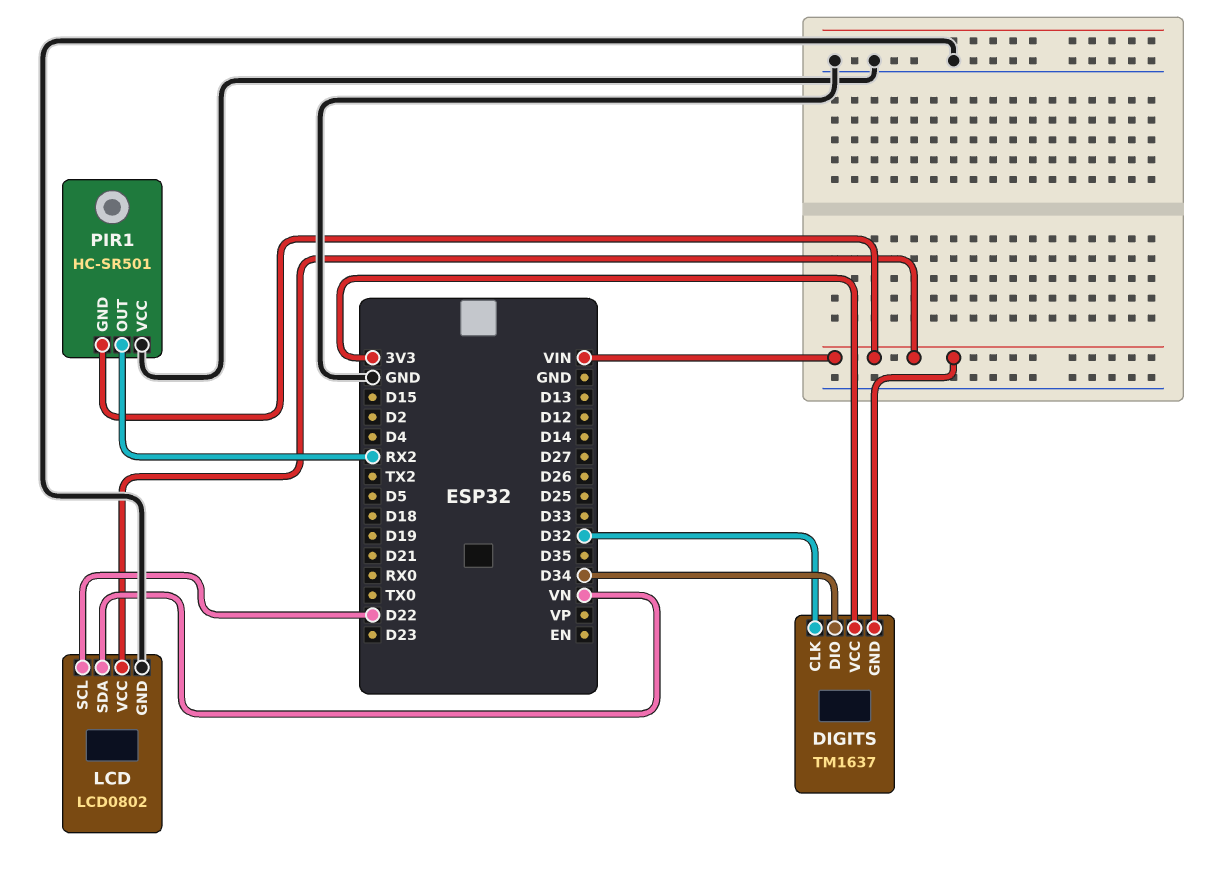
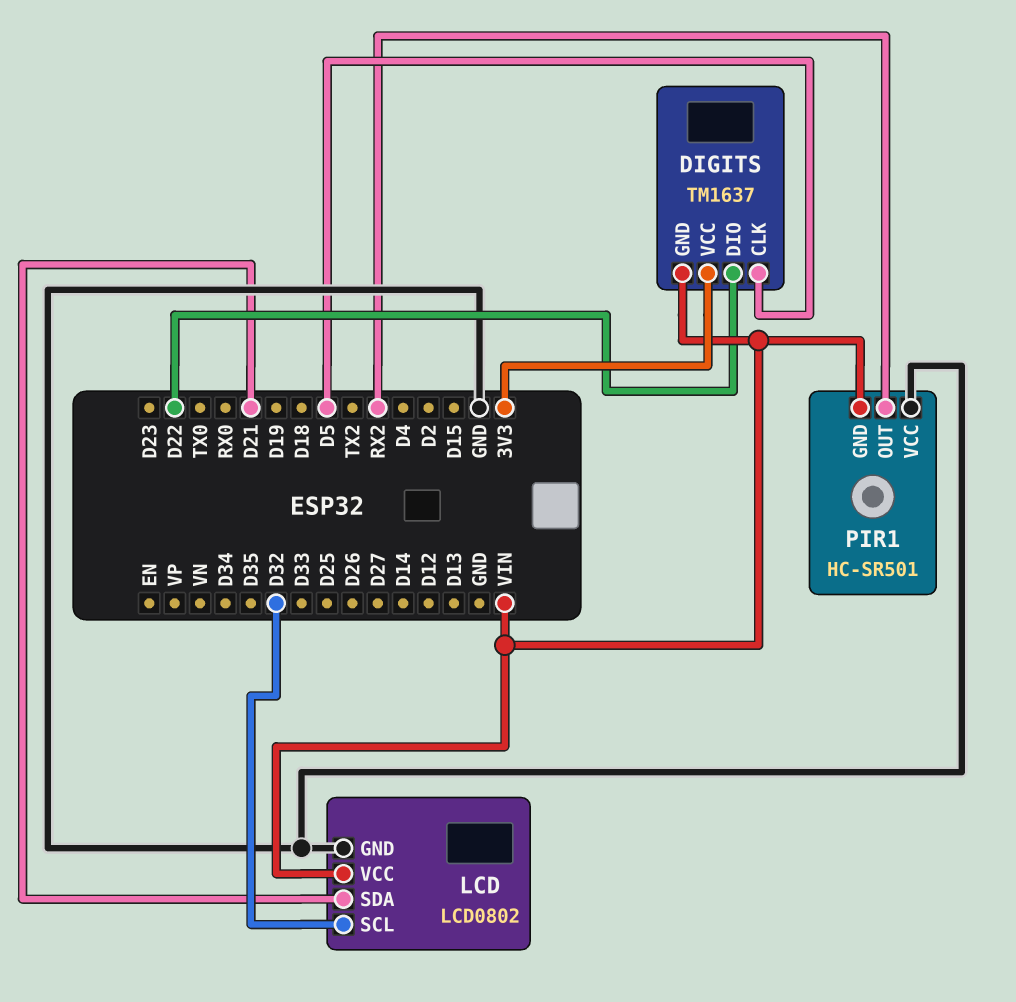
DIGITS pin CLK: D32 -> D5
DIGITS pin DIO: D34 -> D22
LCD pin SCL: D22 -> D32
LCD pin SDA: VN -> D21

